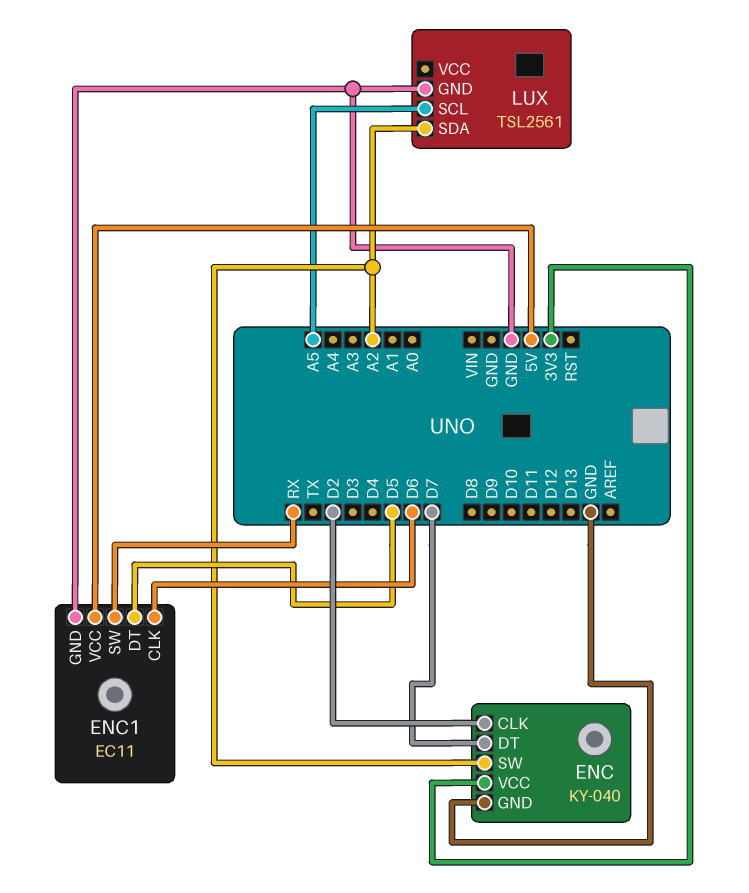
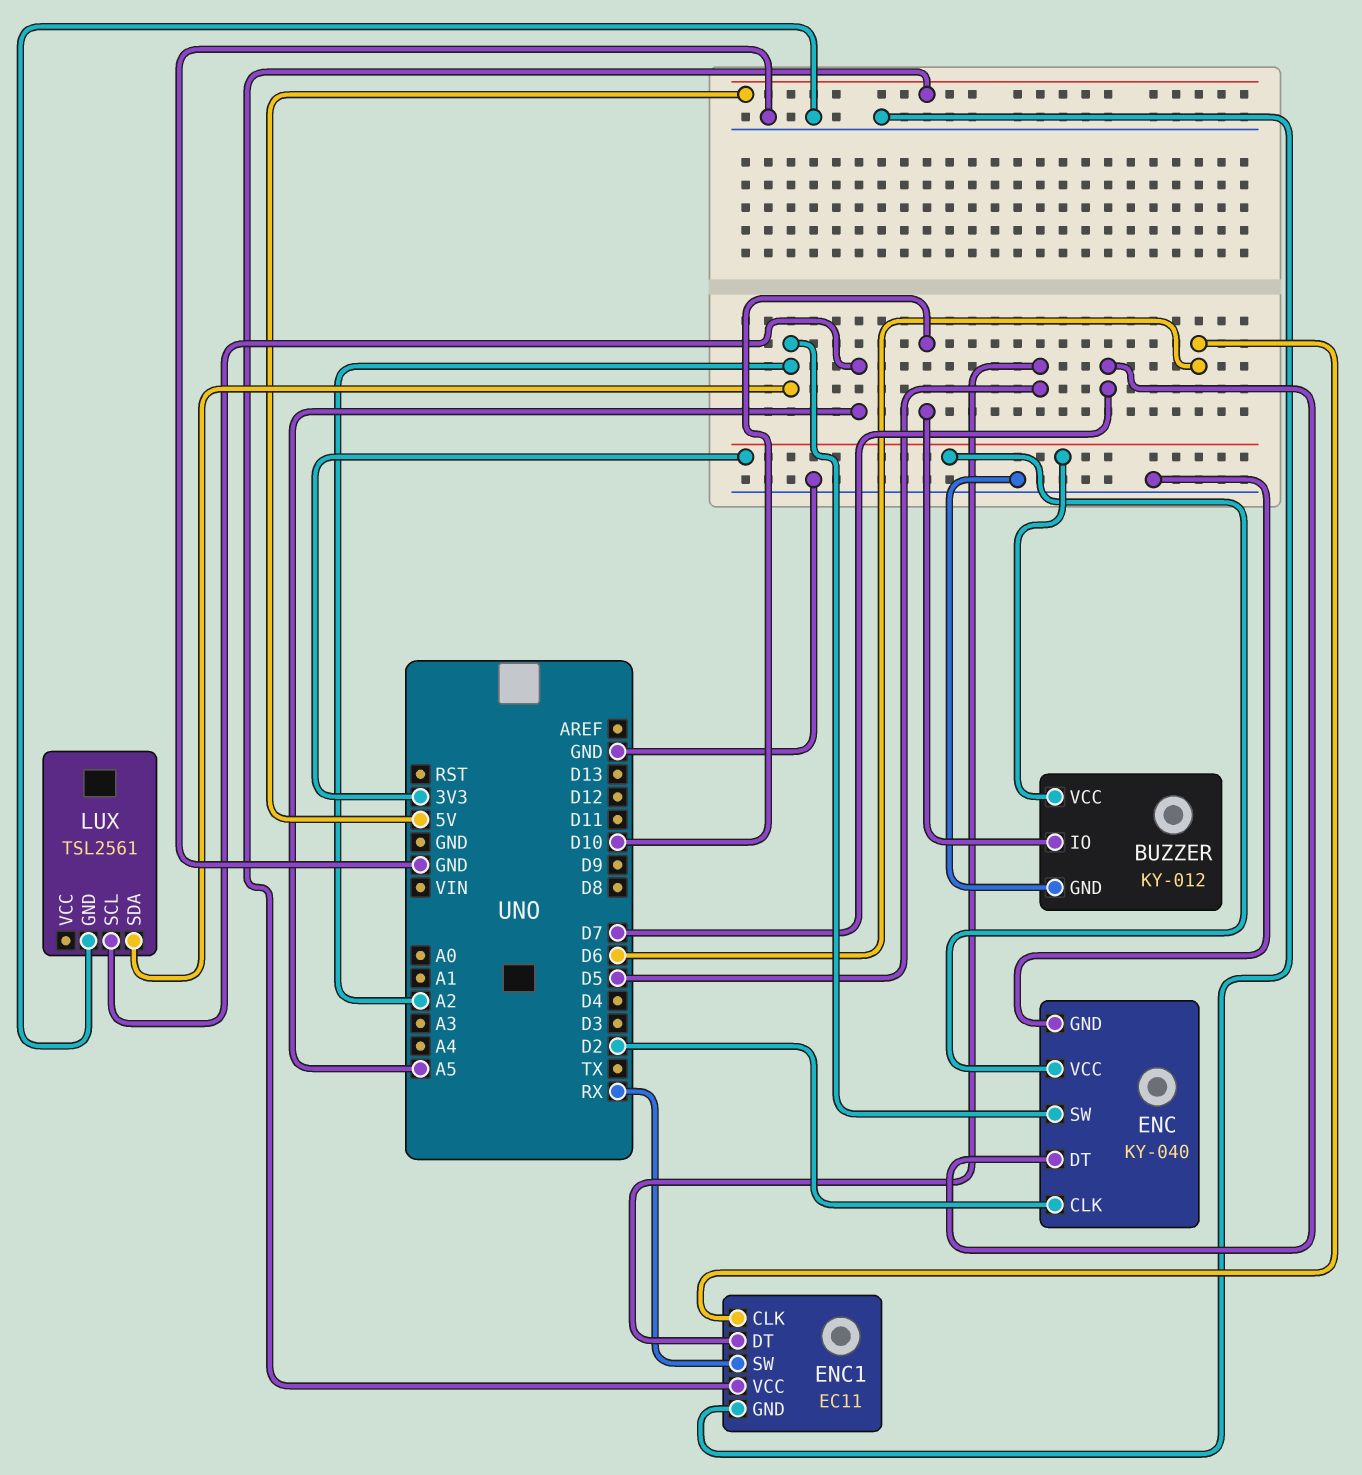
BUZZER: none -> KY-012
BUZZER pin GND: none -> GND
BUZZER pin IO: none -> D10
BUZZER pin VCC: none -> 3V3

